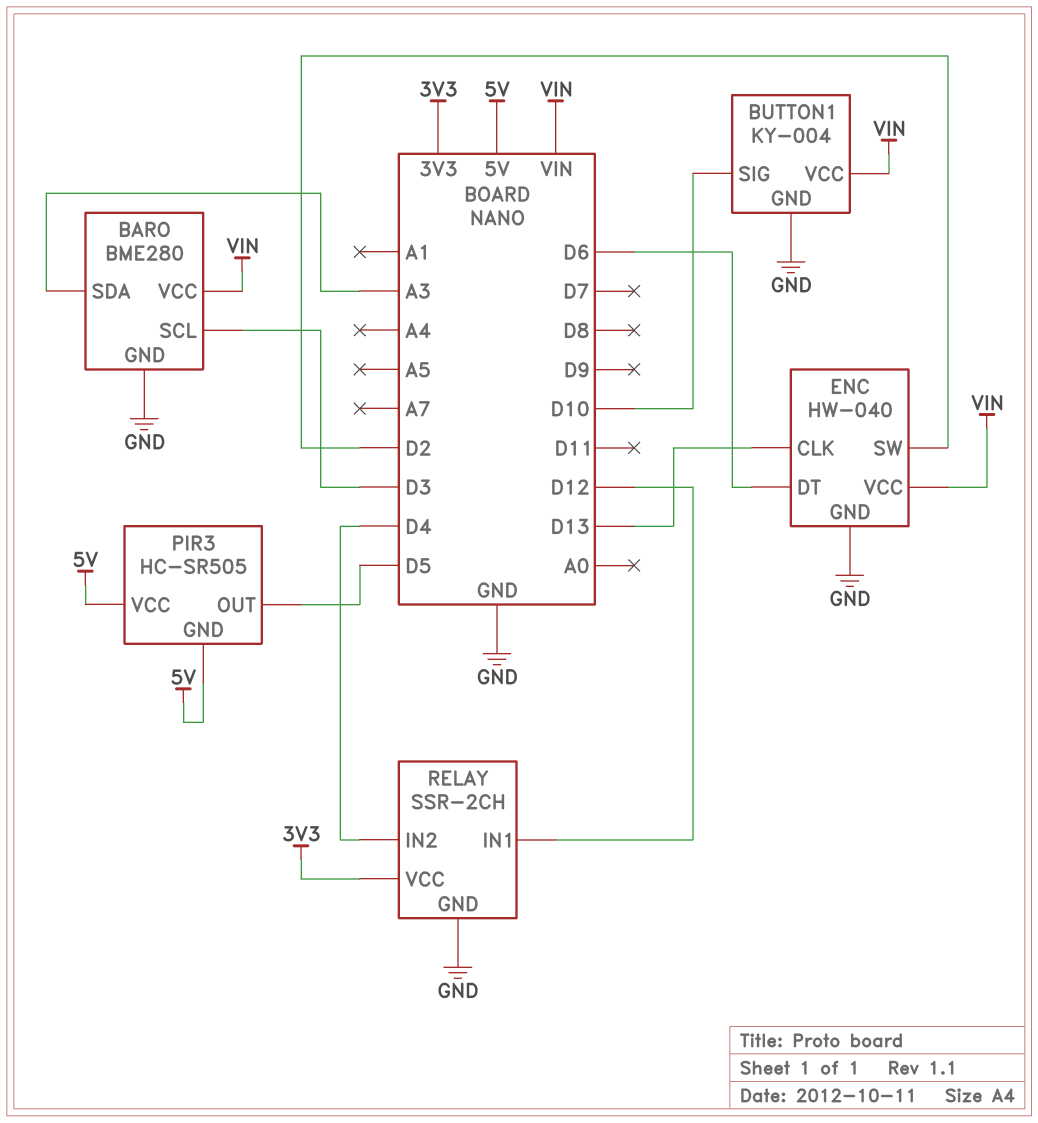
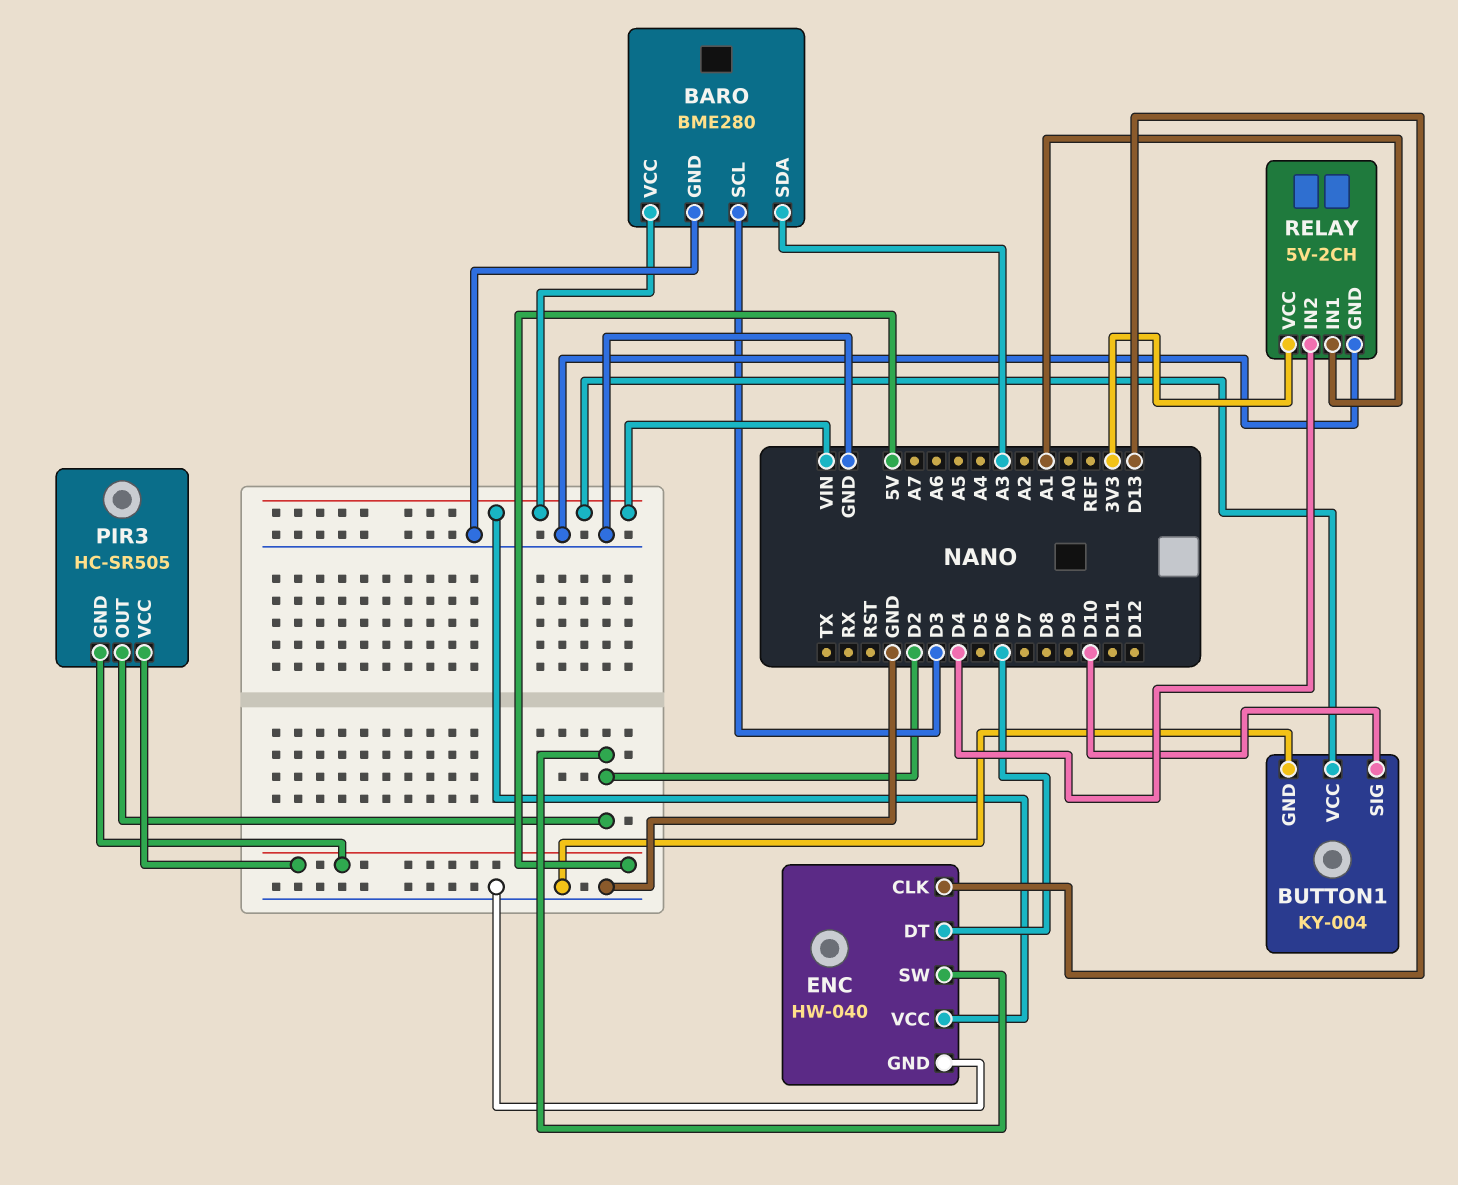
PIR3 pin OUT: D5 -> D2
RELAY: SSR-2CH -> 5V-2CH
RELAY pin IN1: D12 -> A1

